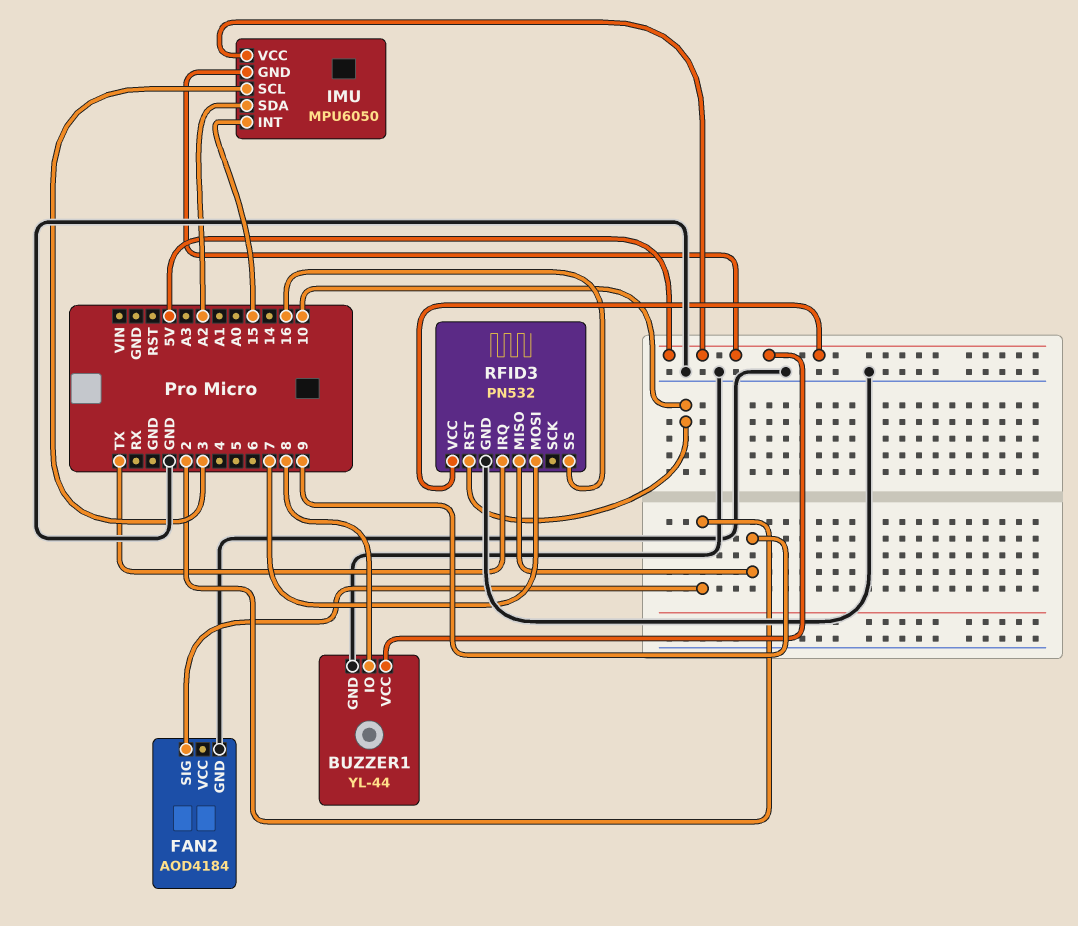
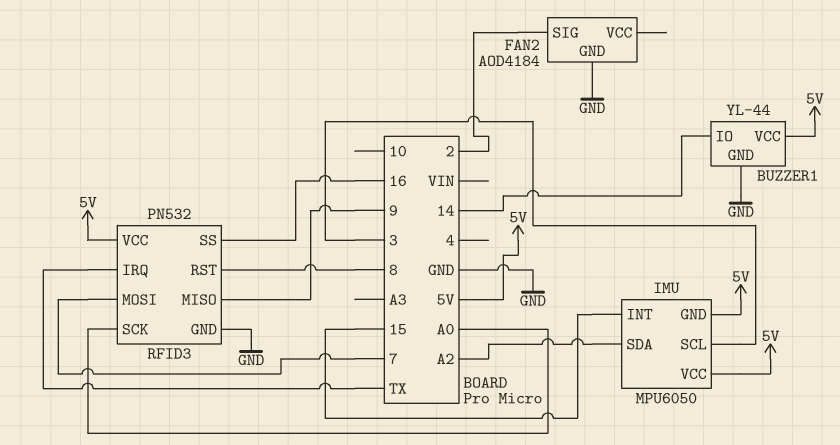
BUZZER1 pin IO: 8 -> 14
RFID3 pin RST: 10 -> 8
RFID3 pin SCK: none -> A0

